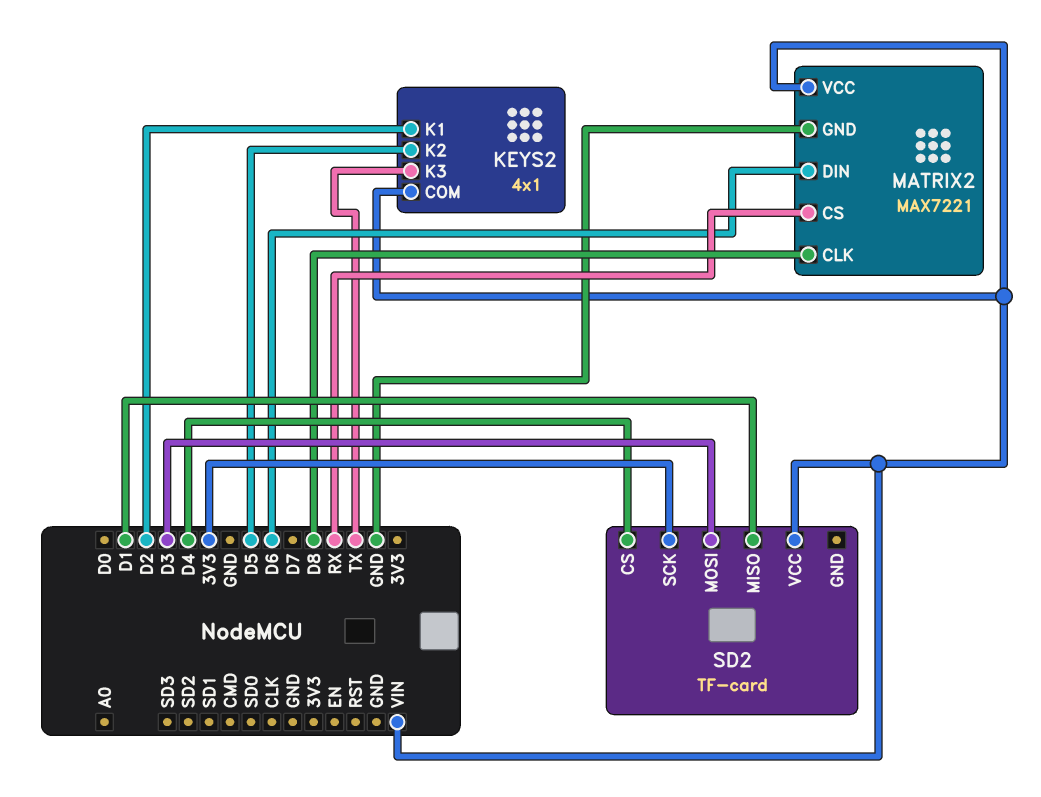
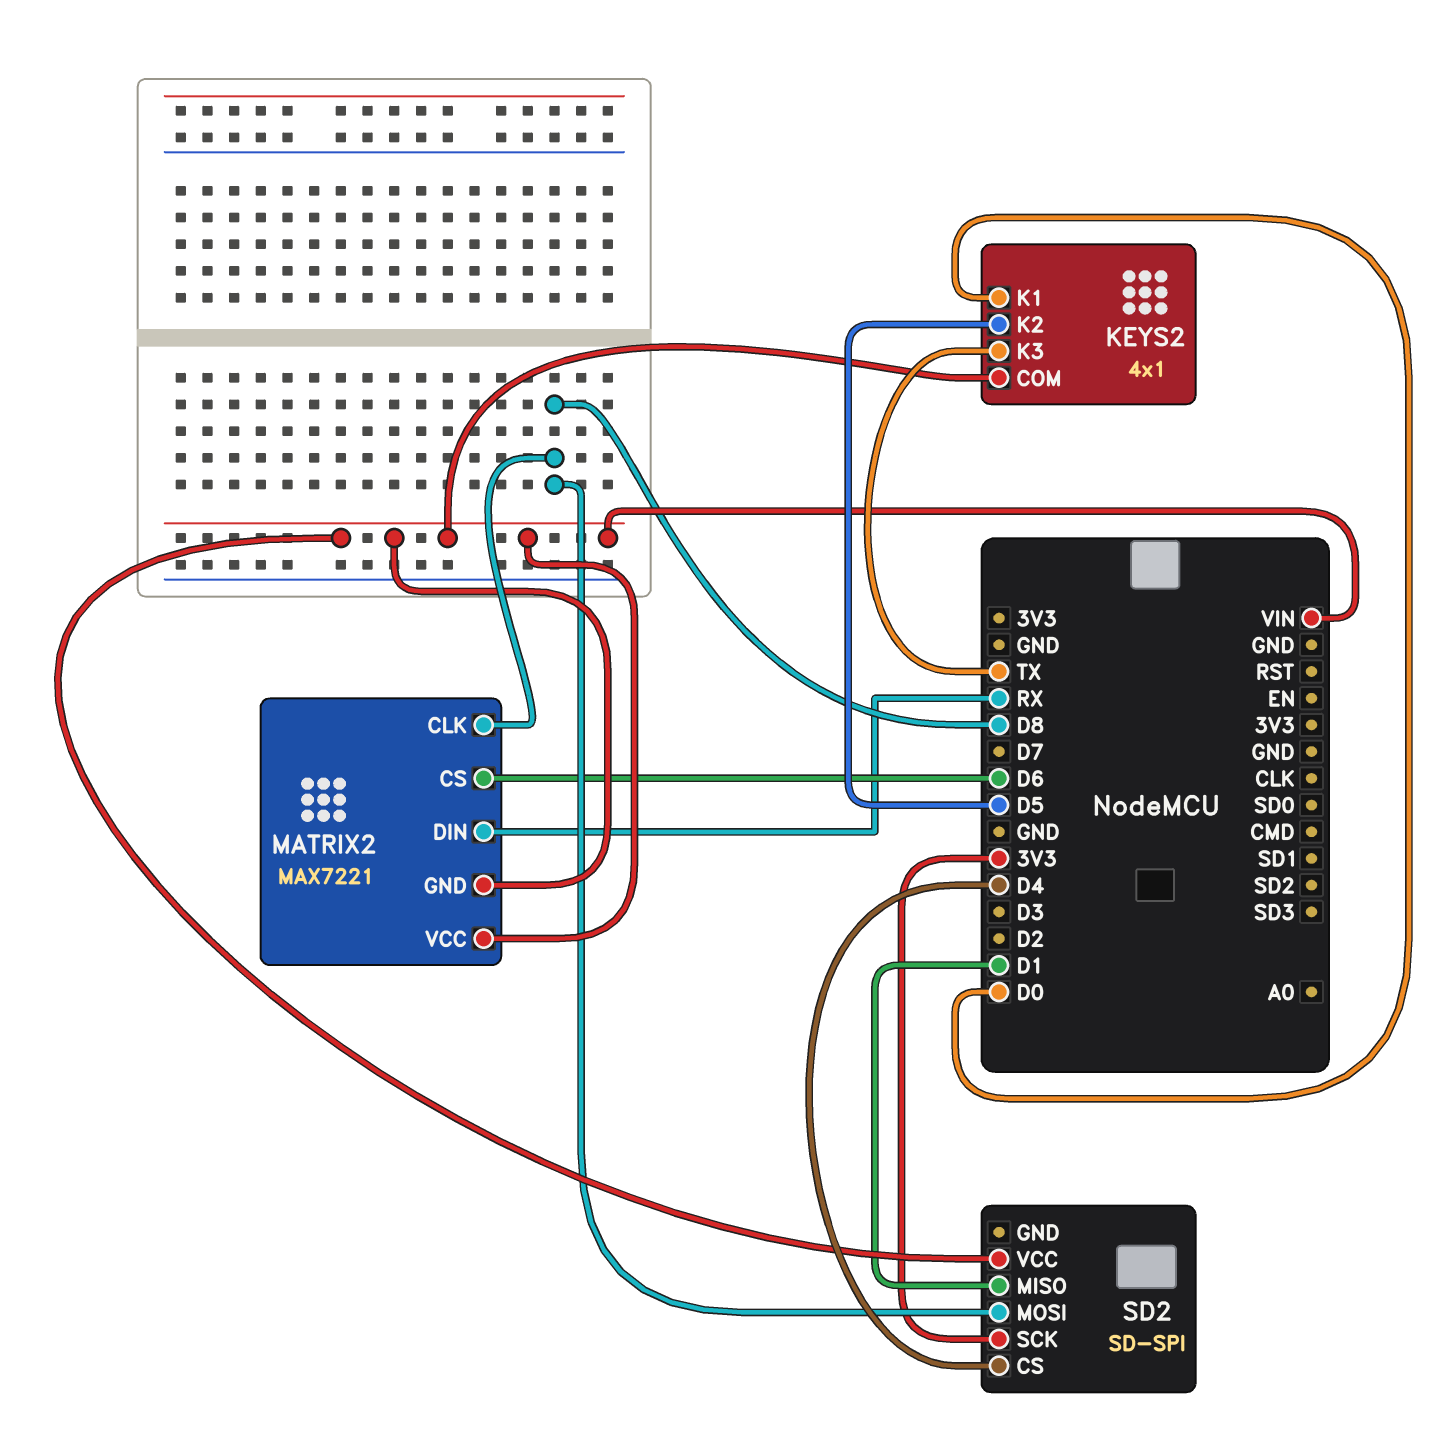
KEYS2 pin K1: D2 -> D0
MATRIX2 pin CS: RX -> D6
MATRIX2 pin DIN: D6 -> RX
MATRIX2 pin GND: GND -> VIN
SD2: TF-card -> SD-SPI
SD2 pin MOSI: D3 -> D8

